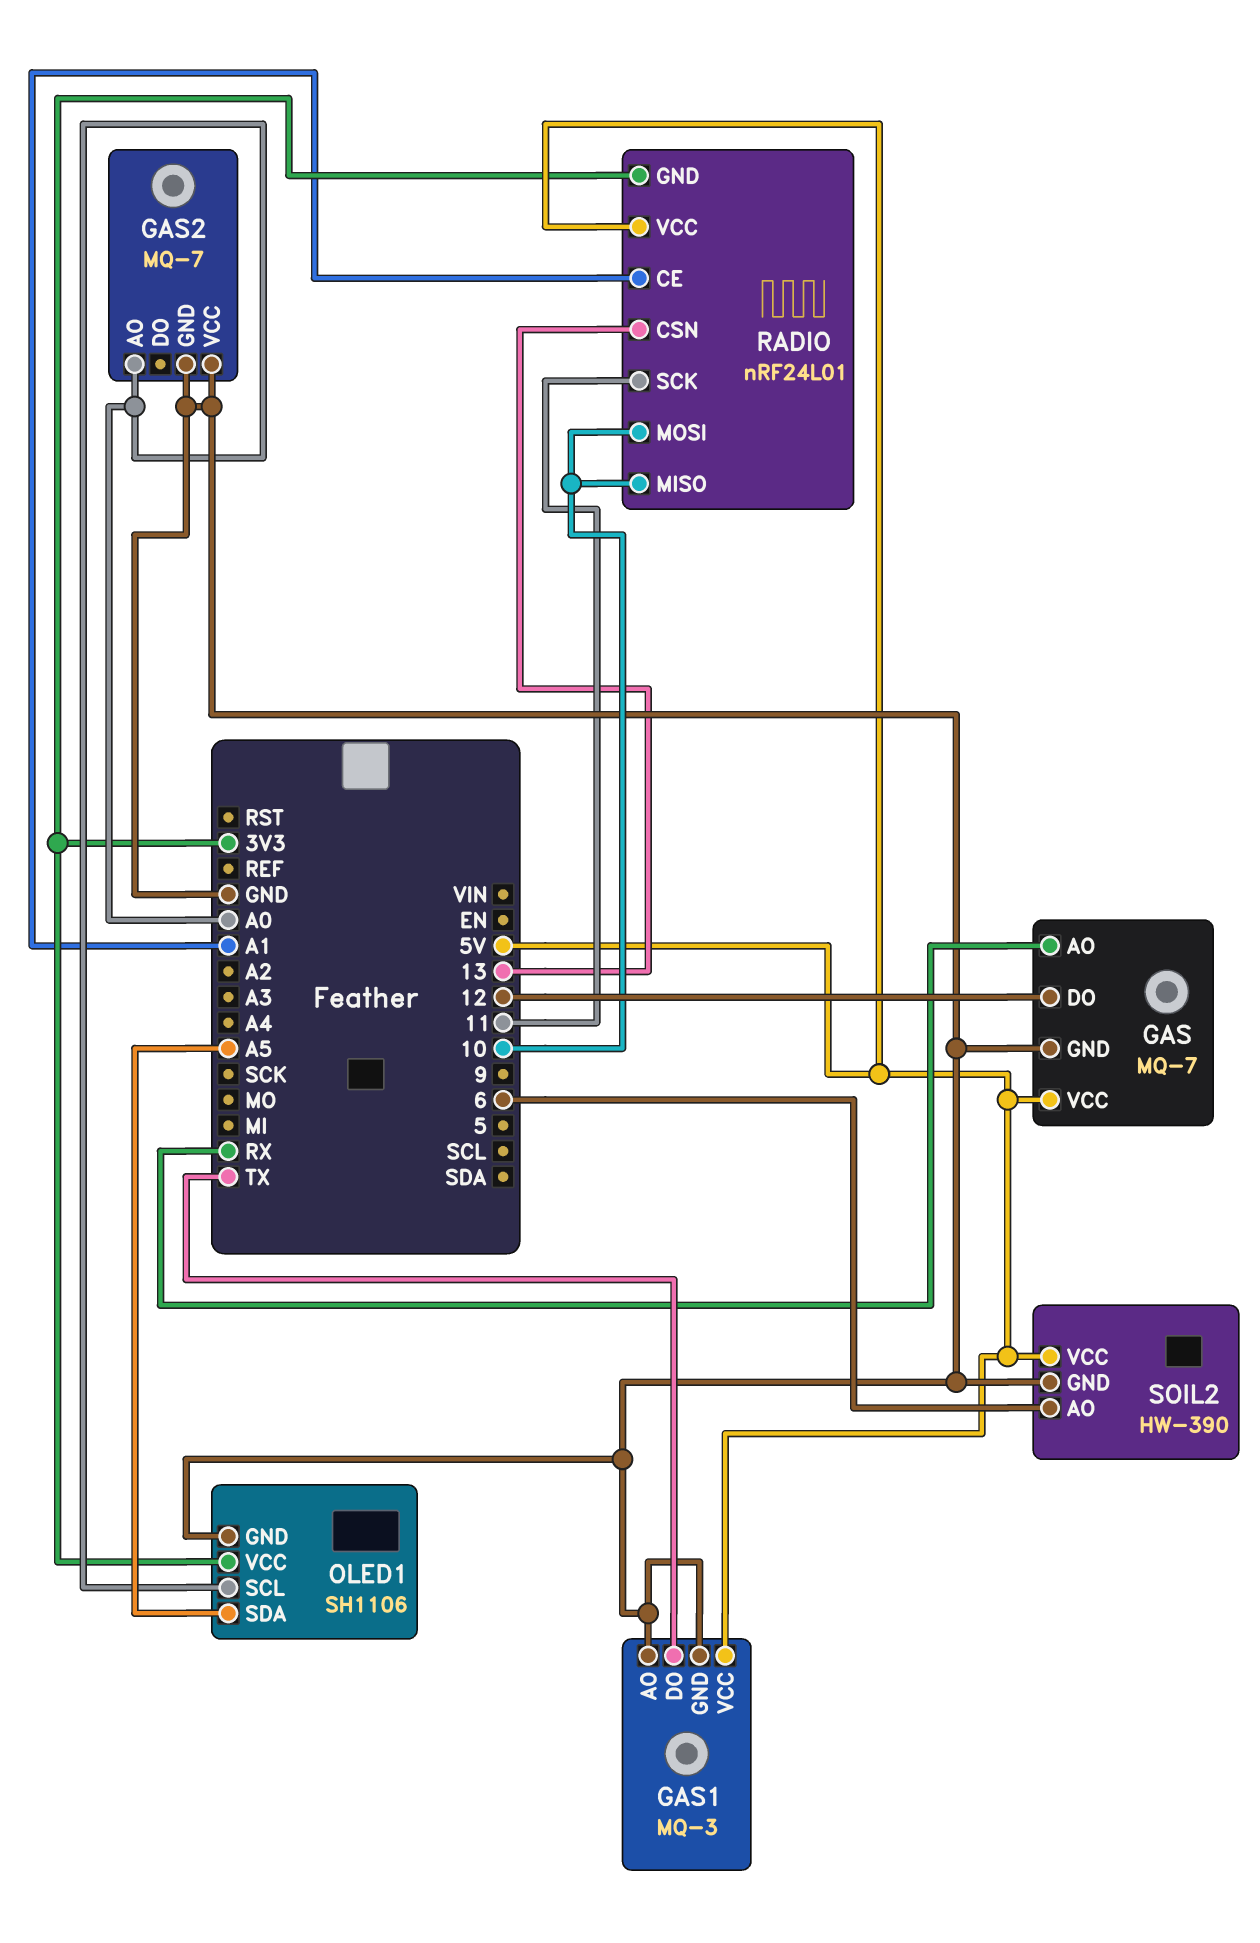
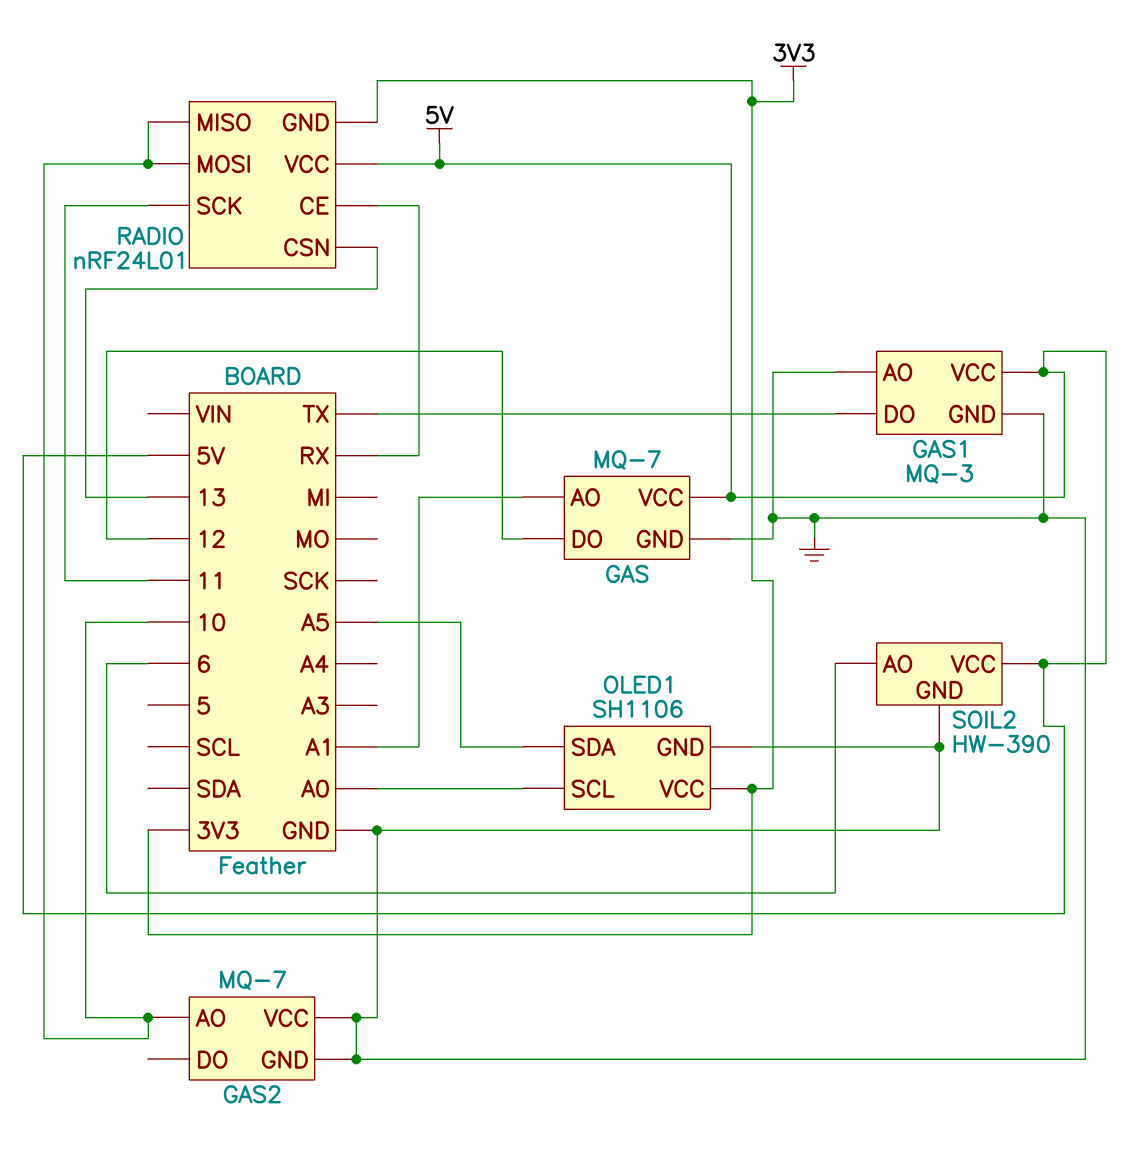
GAS pin AO: RX -> A1
GAS2 pin AO: A0 -> 10
RADIO pin CE: A1 -> RX

